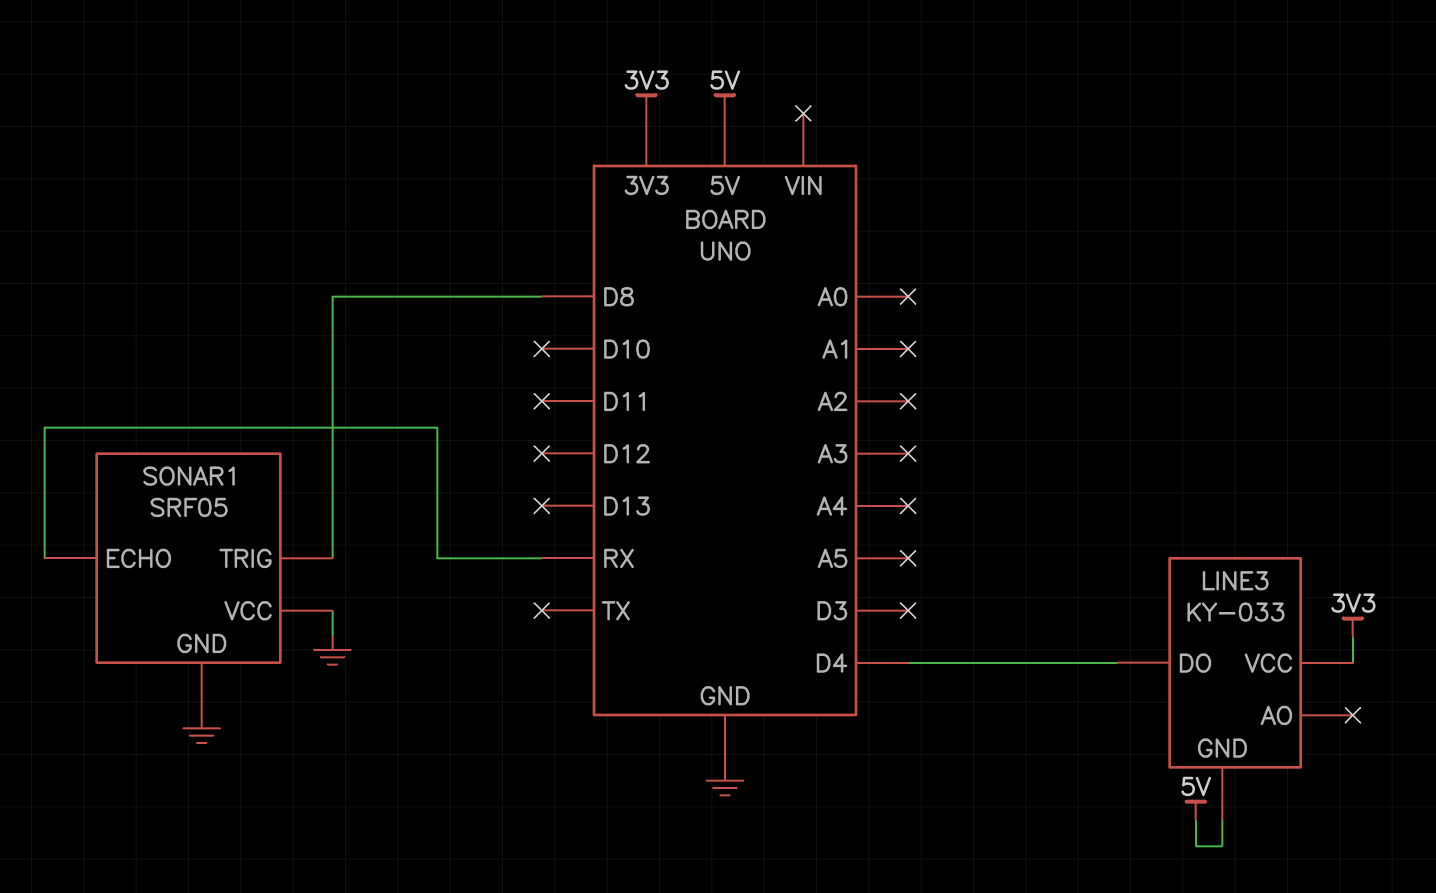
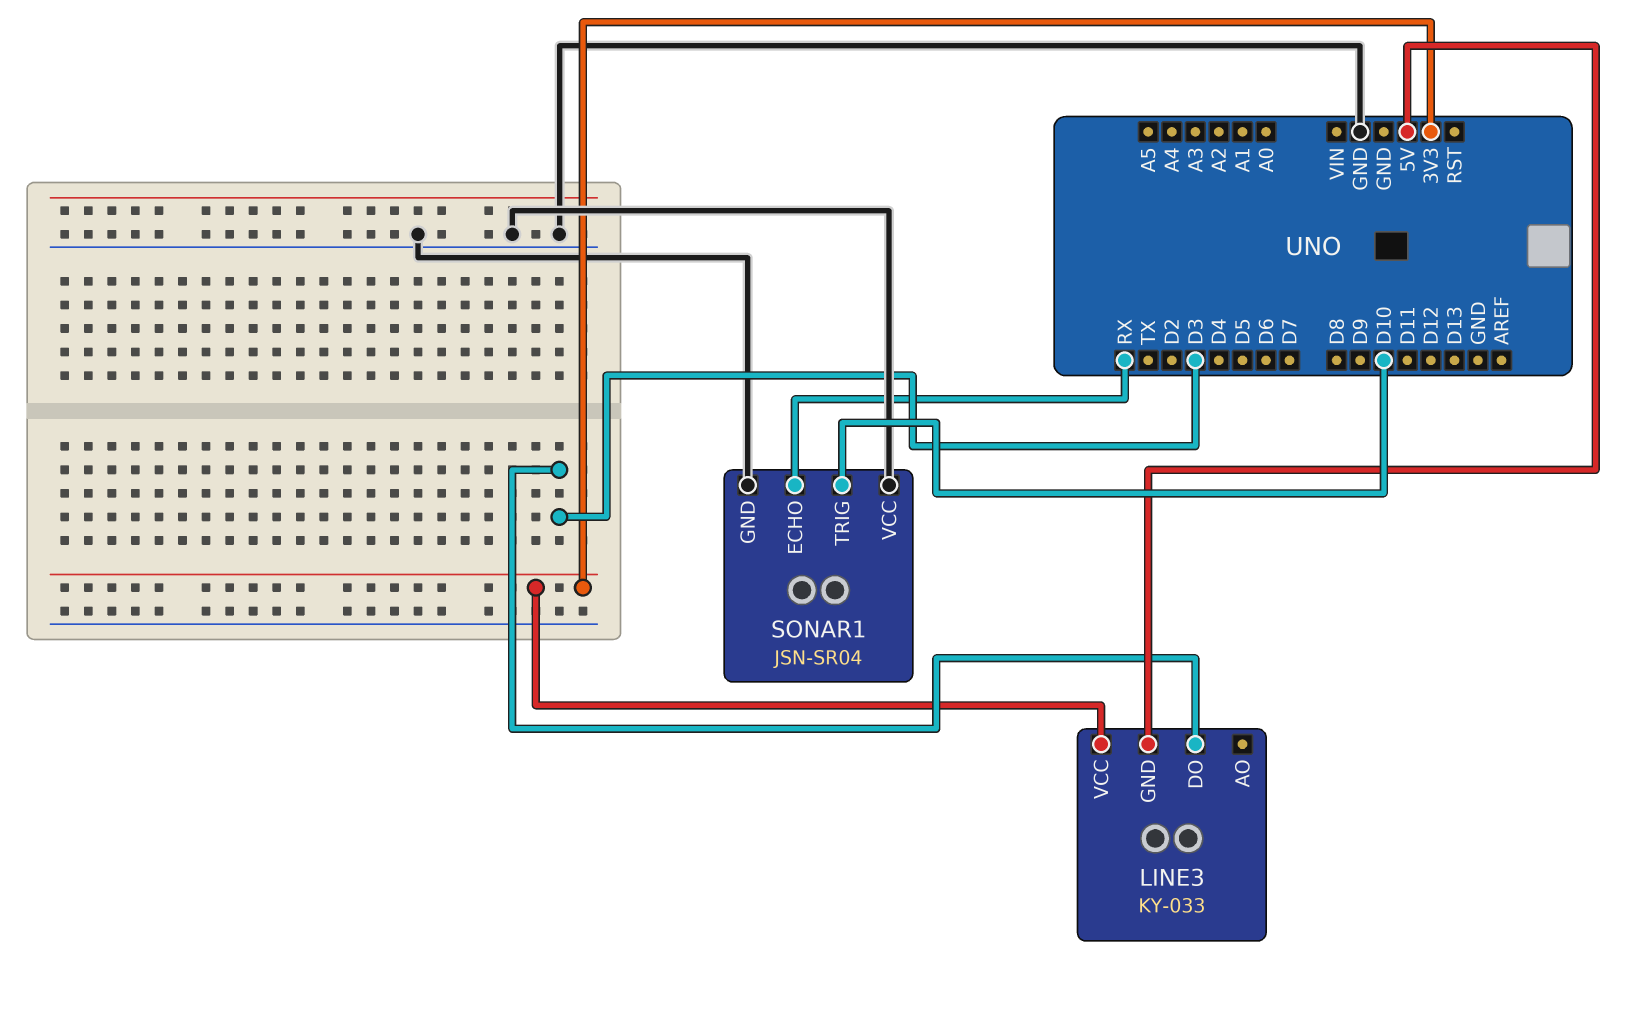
LINE3 pin DO: D4 -> D3
SONAR1: SRF05 -> JSN-SR04
SONAR1 pin TRIG: D8 -> D10

